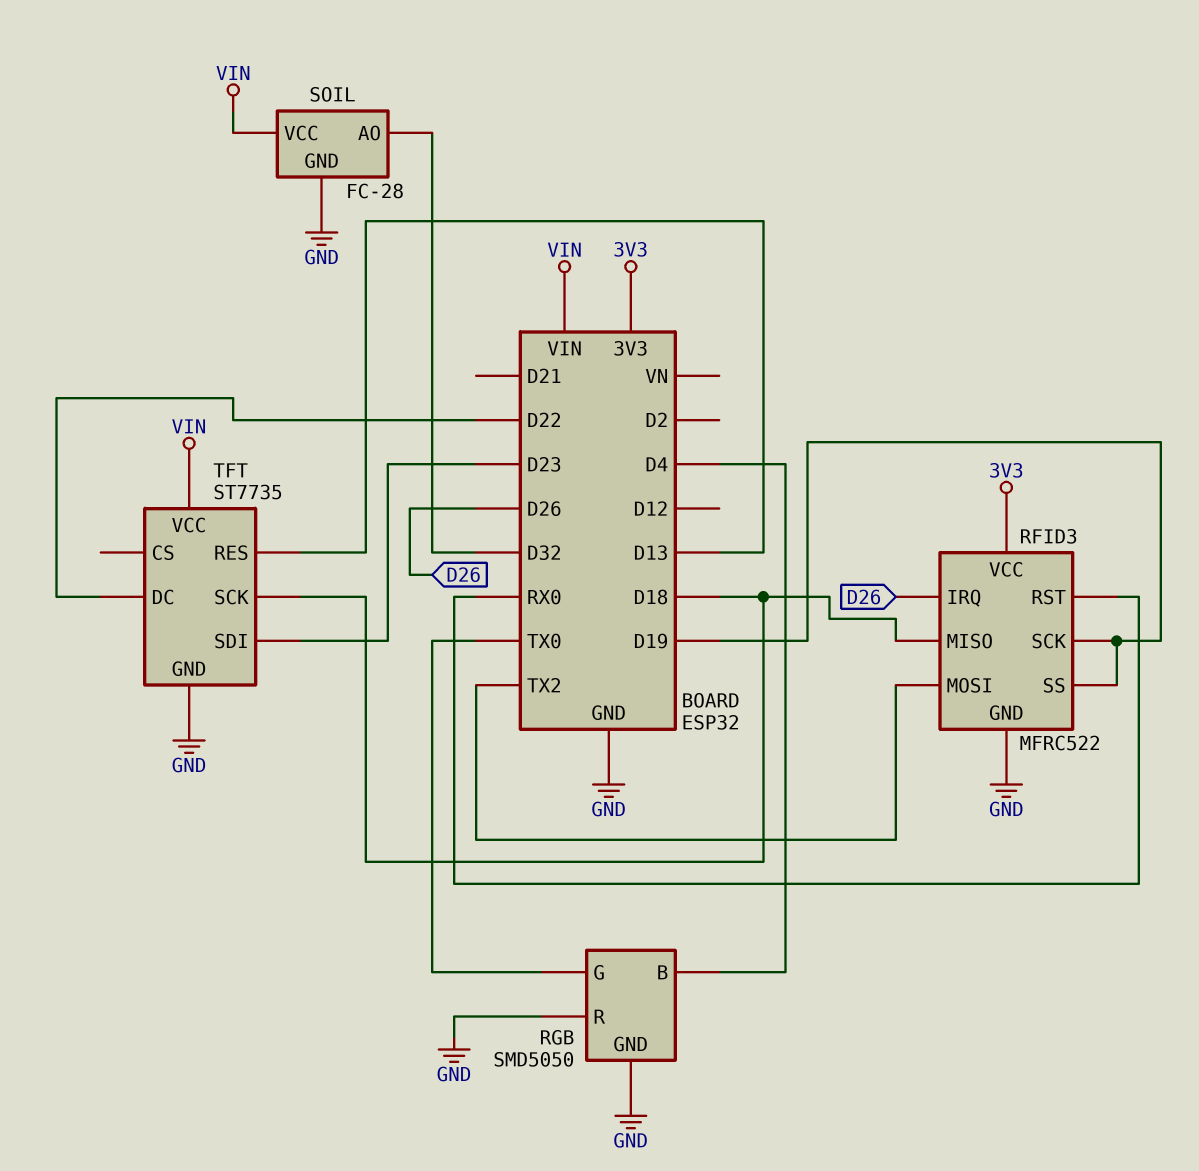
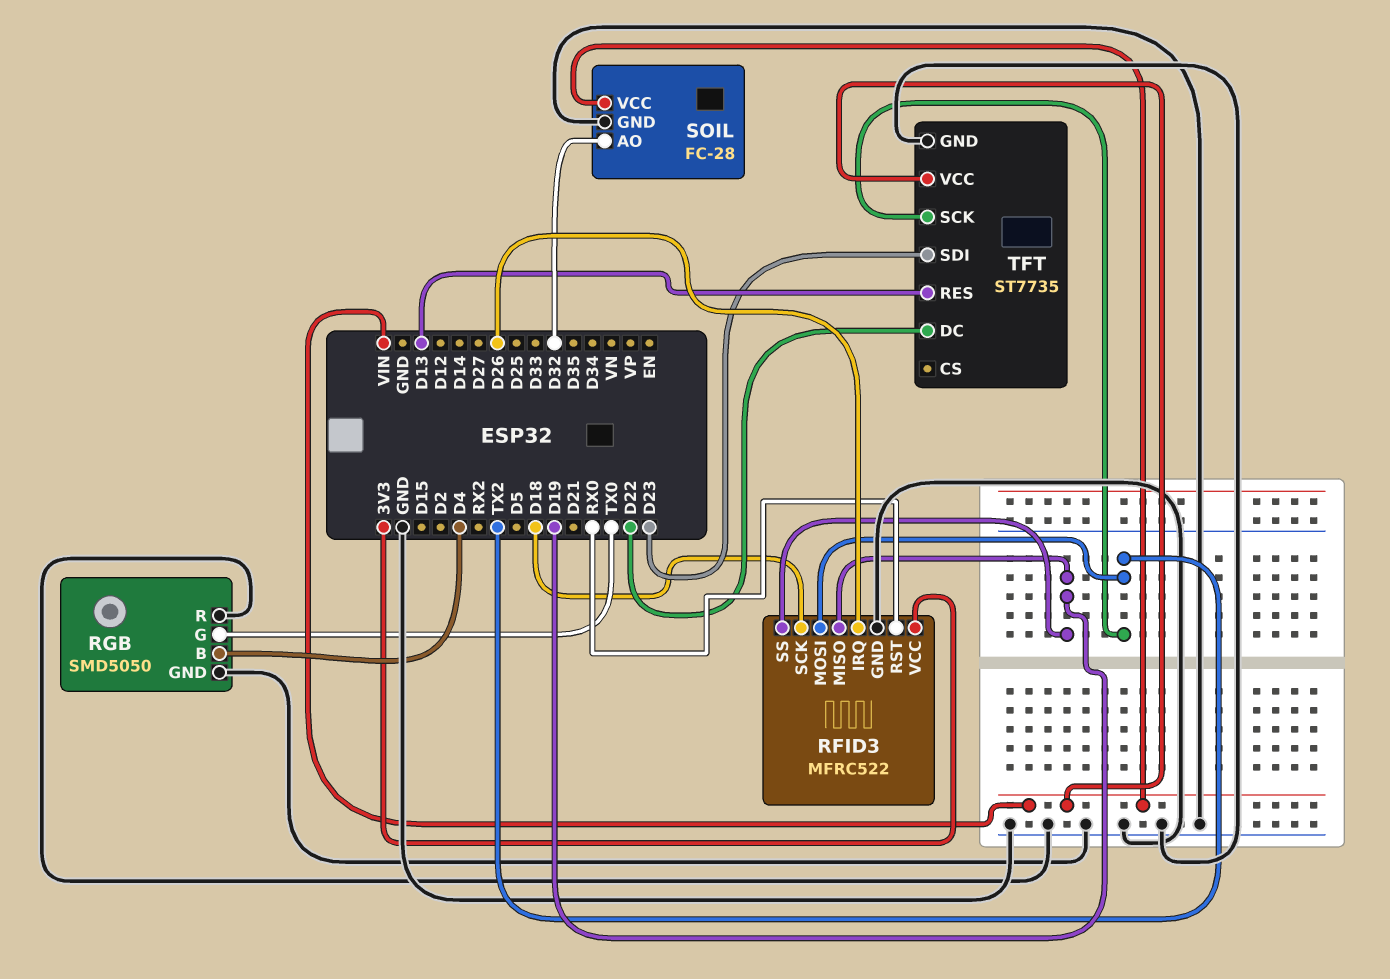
RFID3 pin MISO: D18 -> D19
RFID3 pin SCK: D19 -> D18
TFT pin SCK: D18 -> TX2

